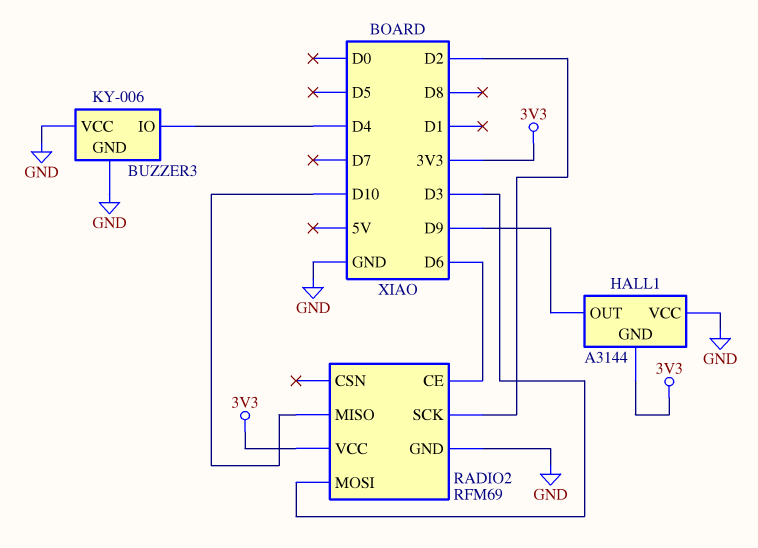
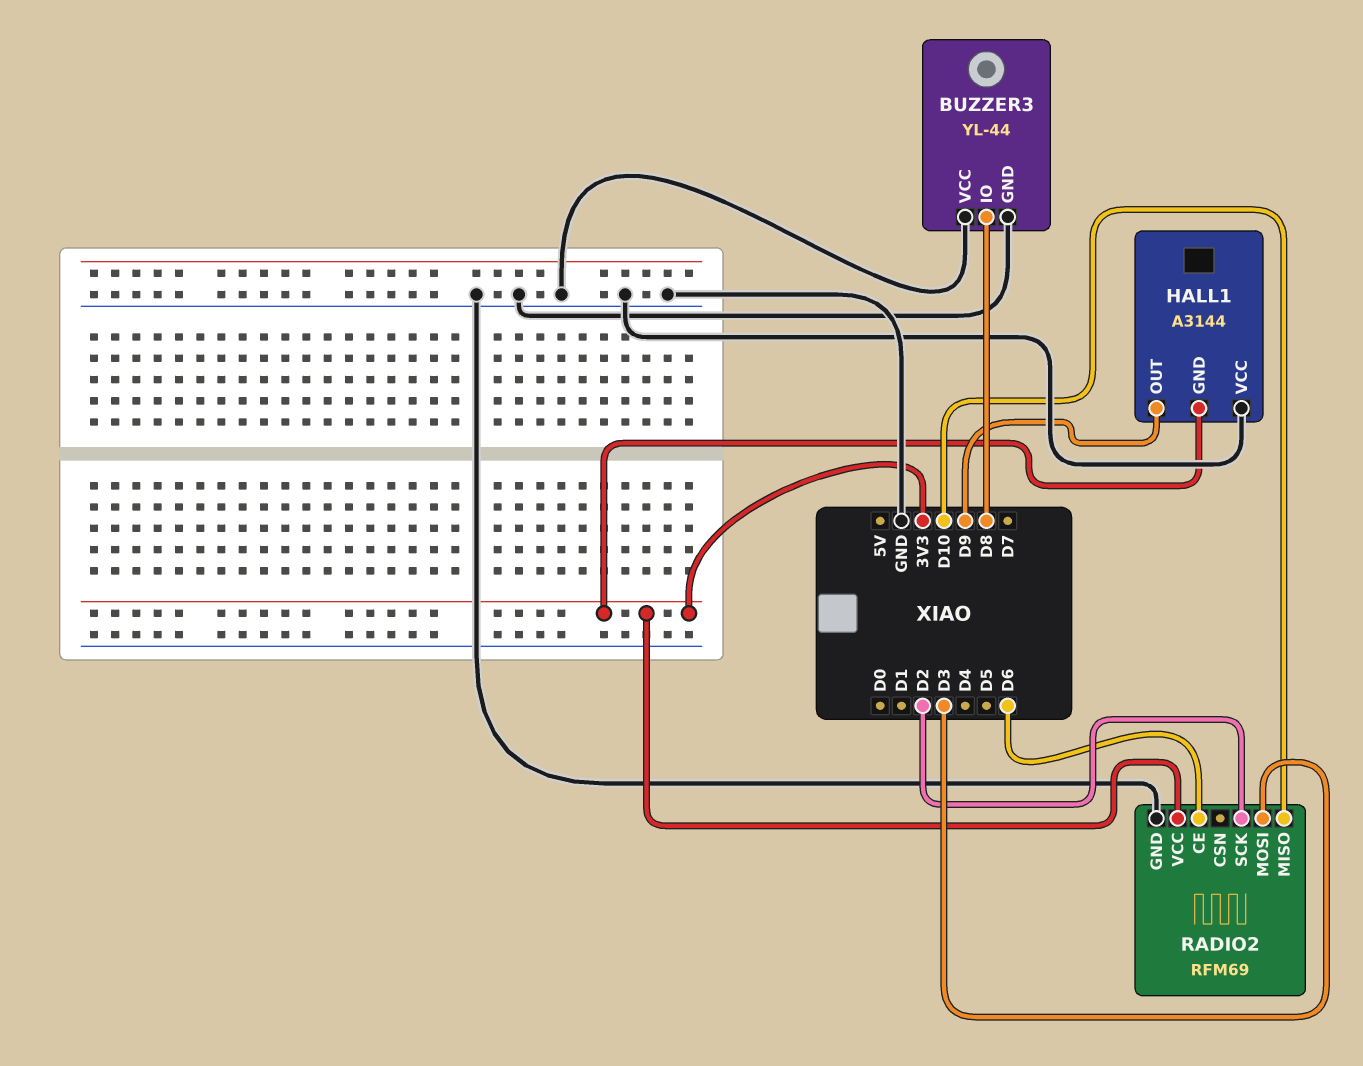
BUZZER3: KY-006 -> YL-44
BUZZER3 pin IO: D4 -> D8

